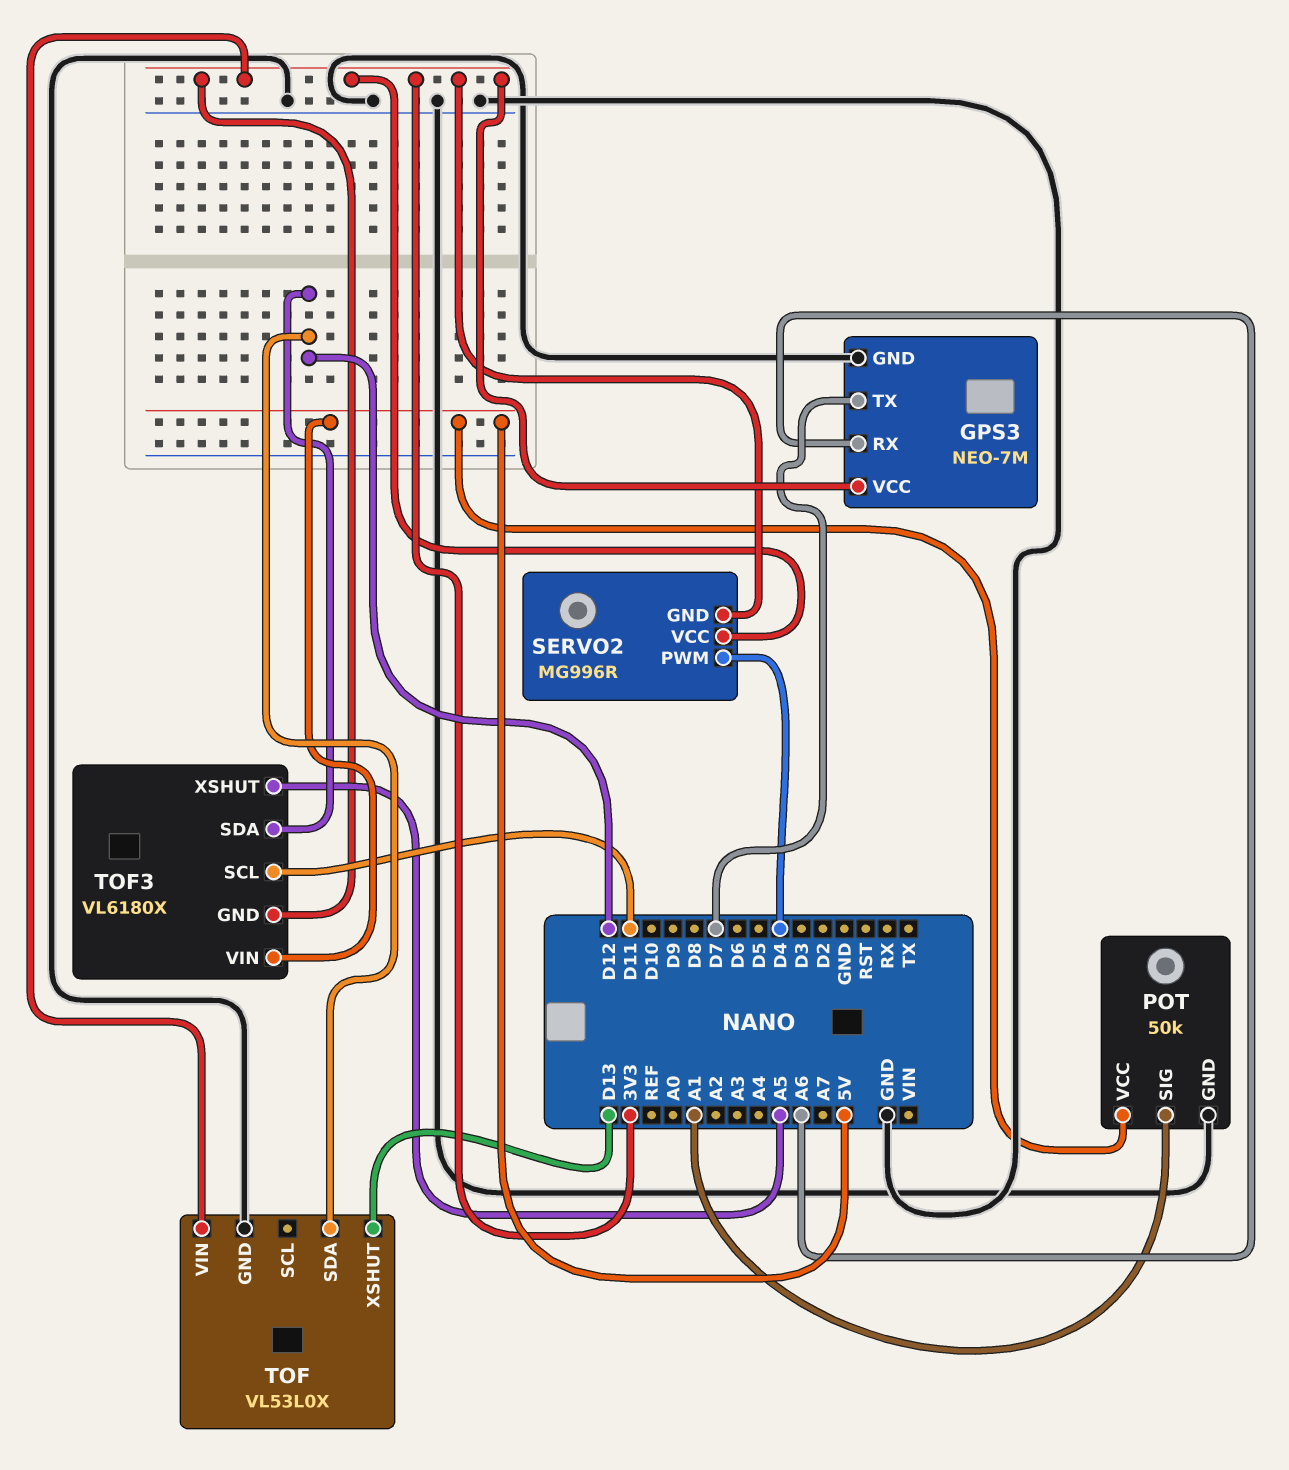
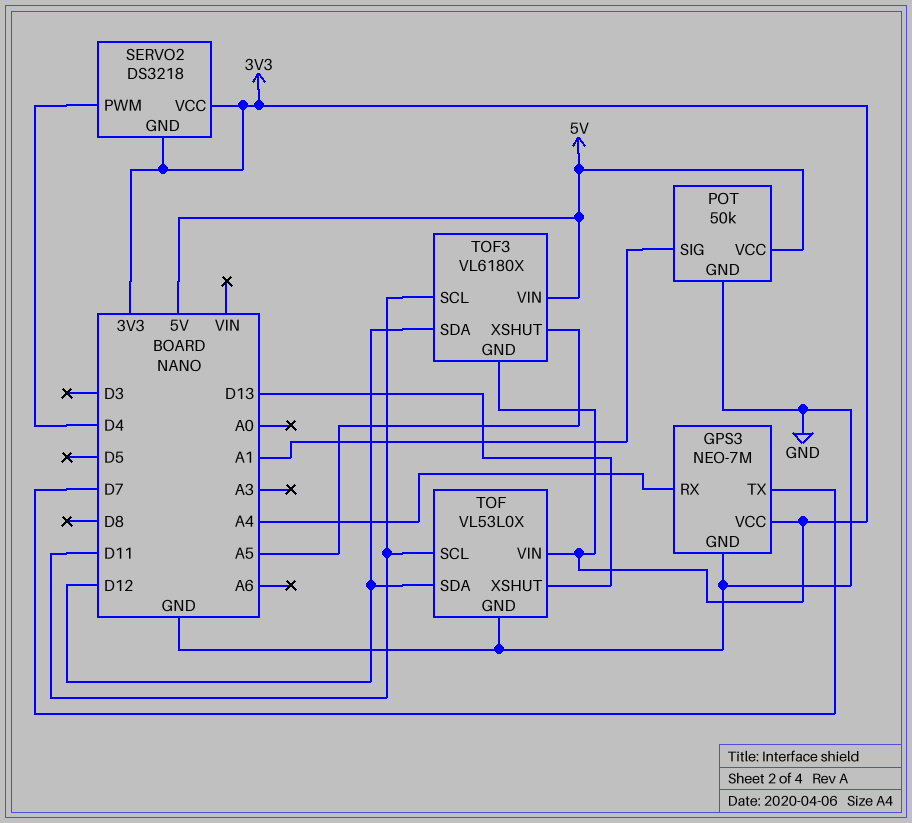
GPS3 pin RX: A6 -> A4
SERVO2: MG996R -> DS3218
TOF pin SCL: none -> D11

